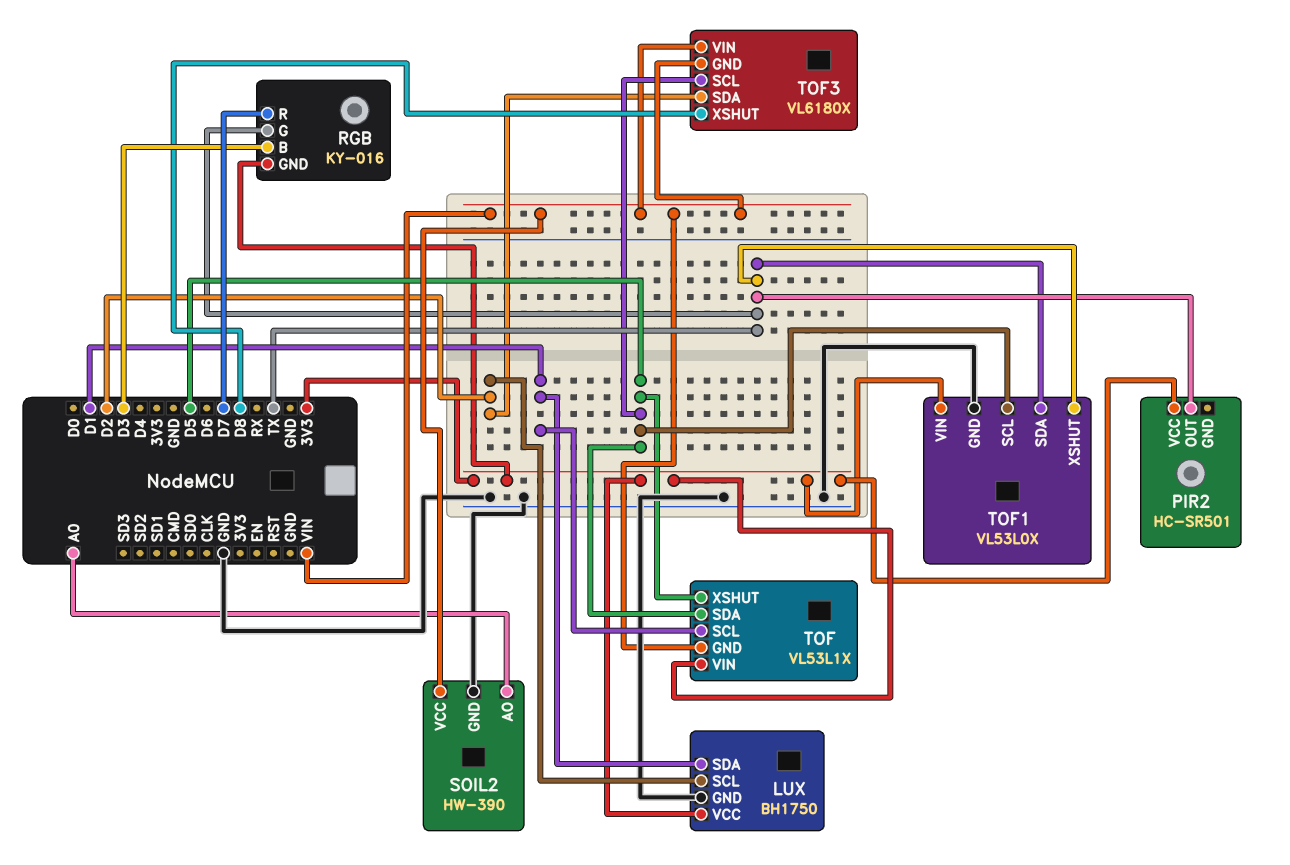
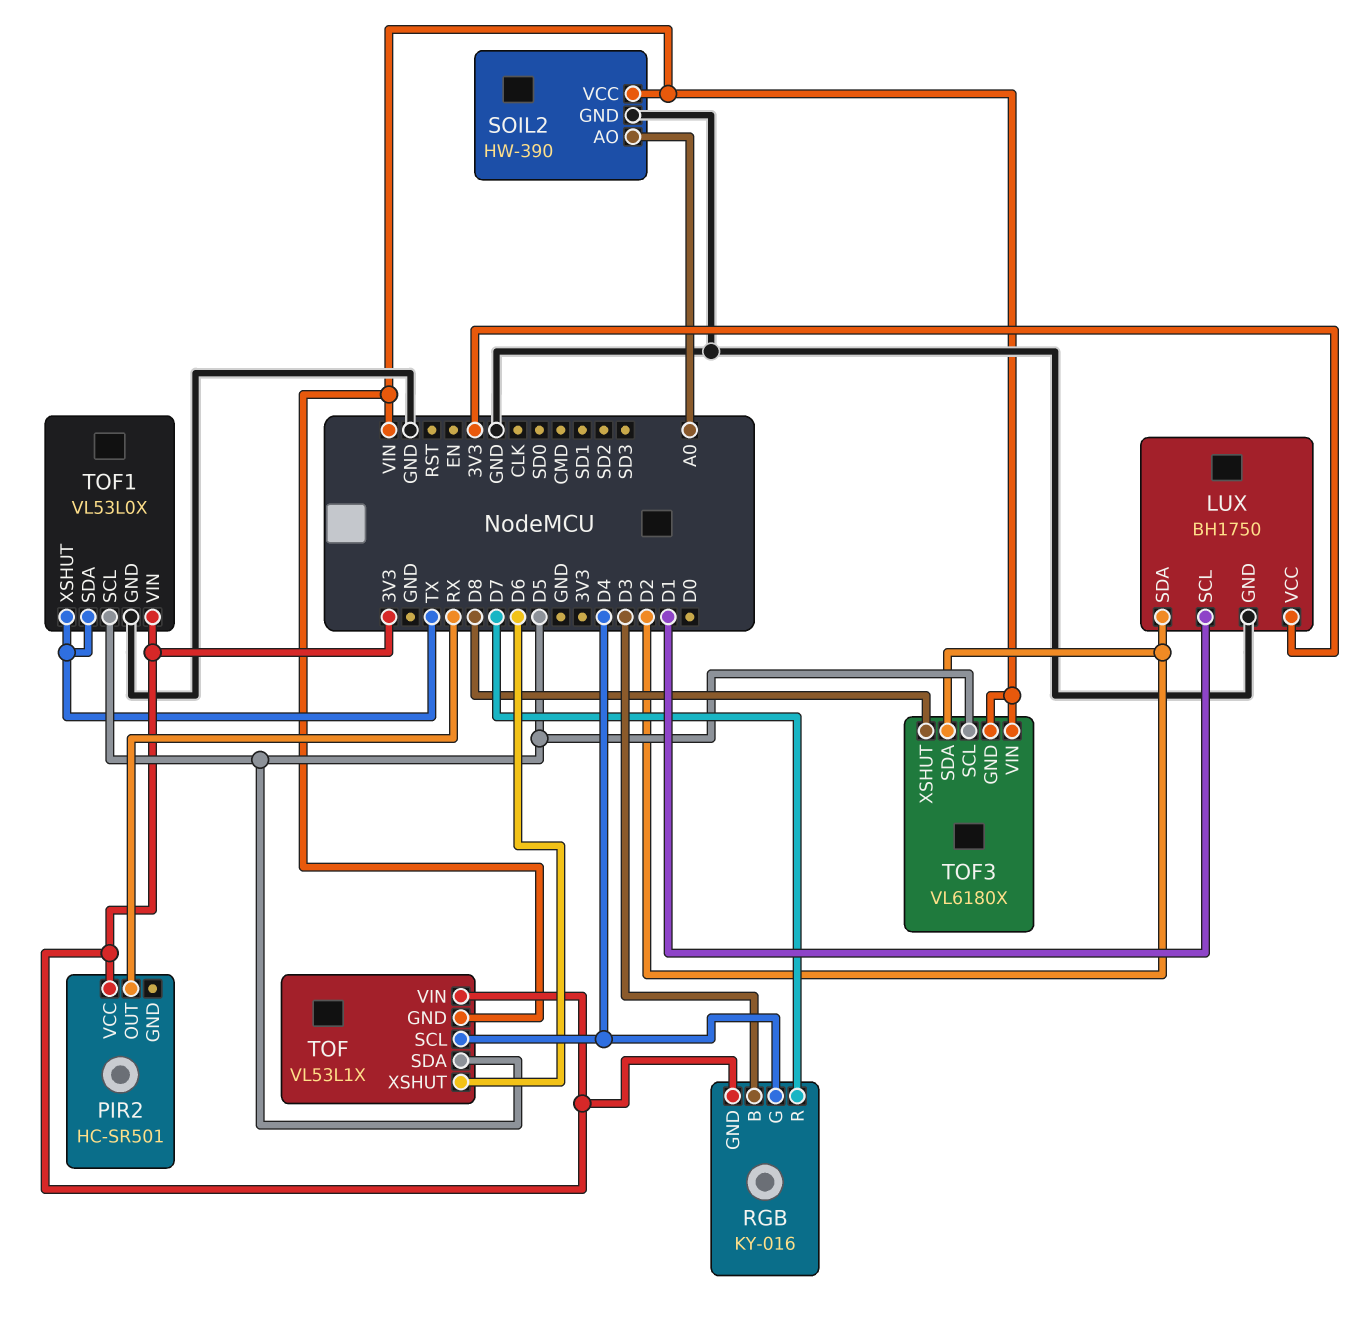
LUX pin SCL: D2 -> D1
LUX pin SDA: D1 -> D2
PIR2 pin OUT: TX -> RX
RGB pin G: TX -> D4
TOF pin SCL: D1 -> D4
TOF pin XSHUT: D5 -> D6

